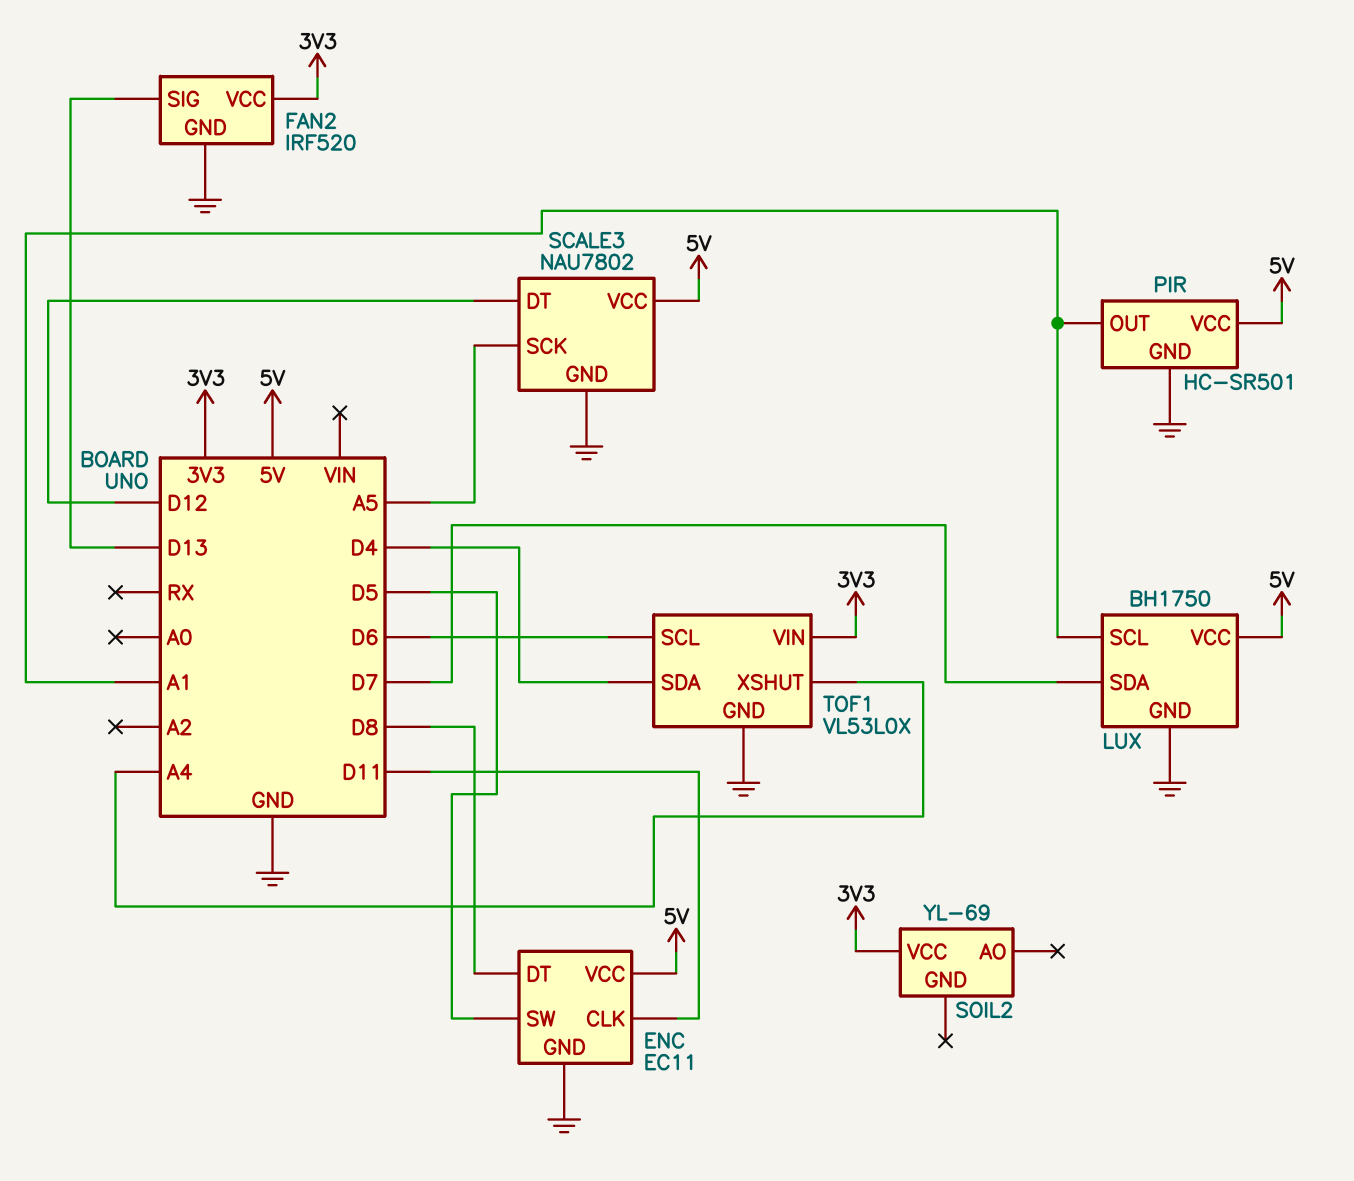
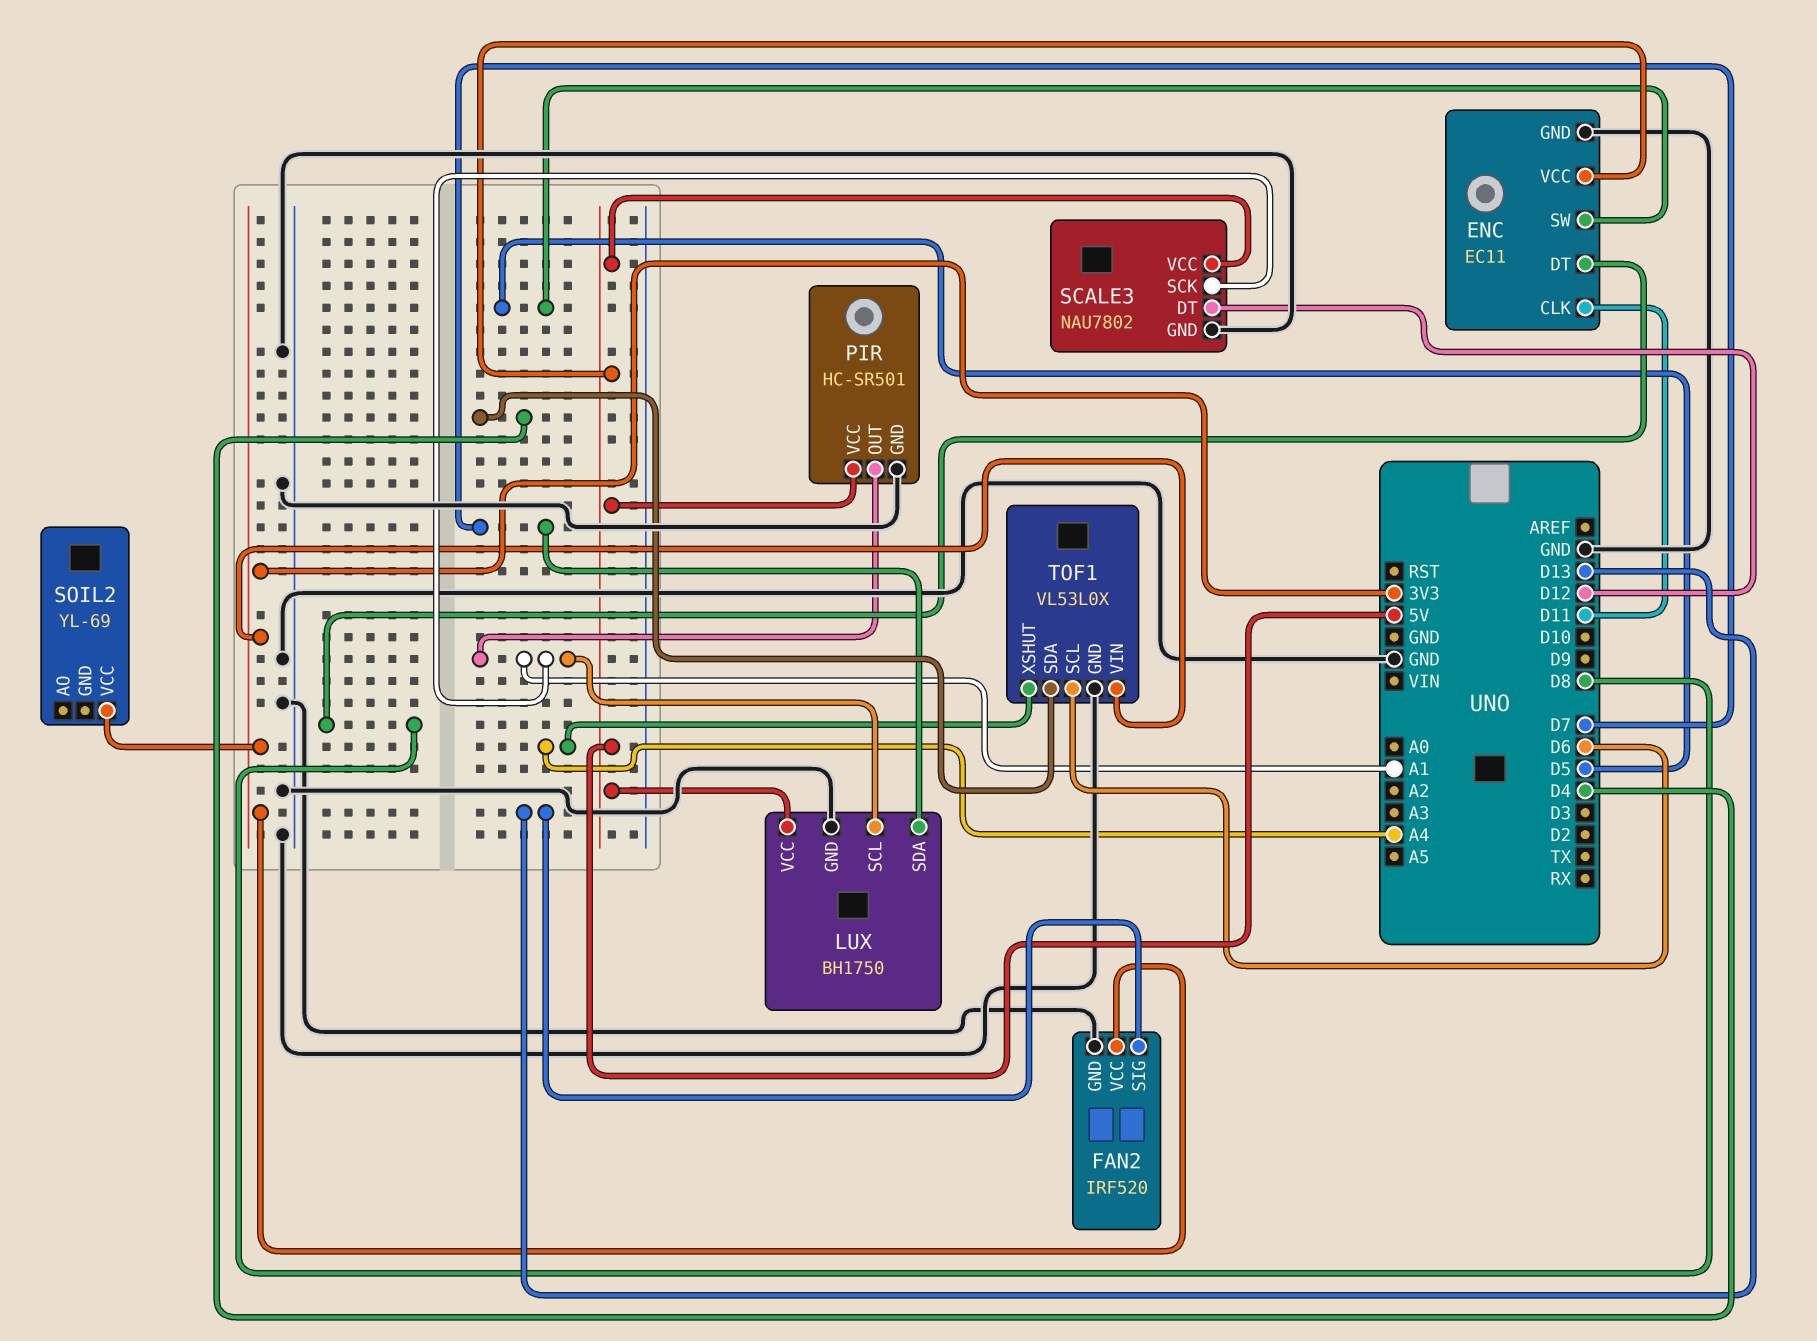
SCALE3 pin SCK: A5 -> A1

